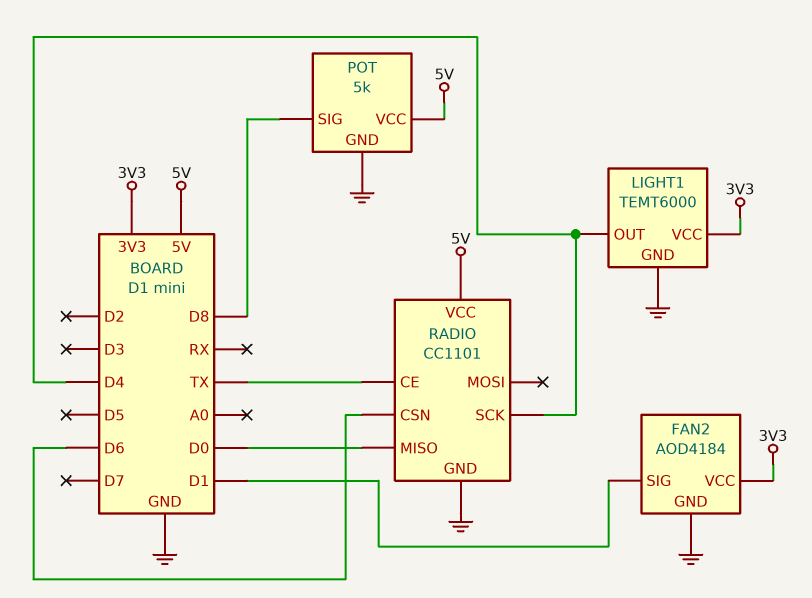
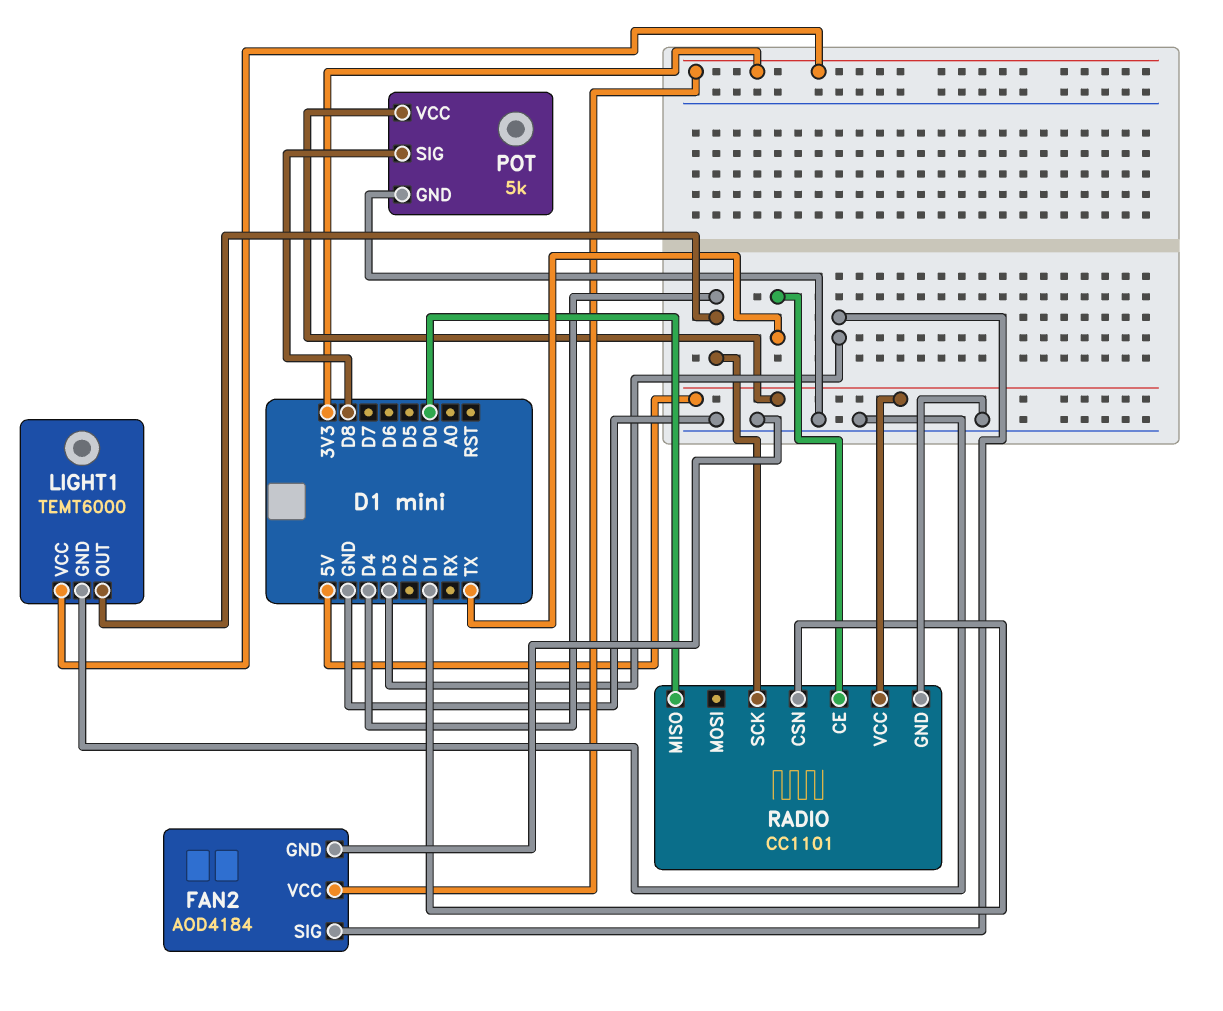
FAN2 pin SIG: D1 -> D3
RADIO pin CSN: D6 -> D1

